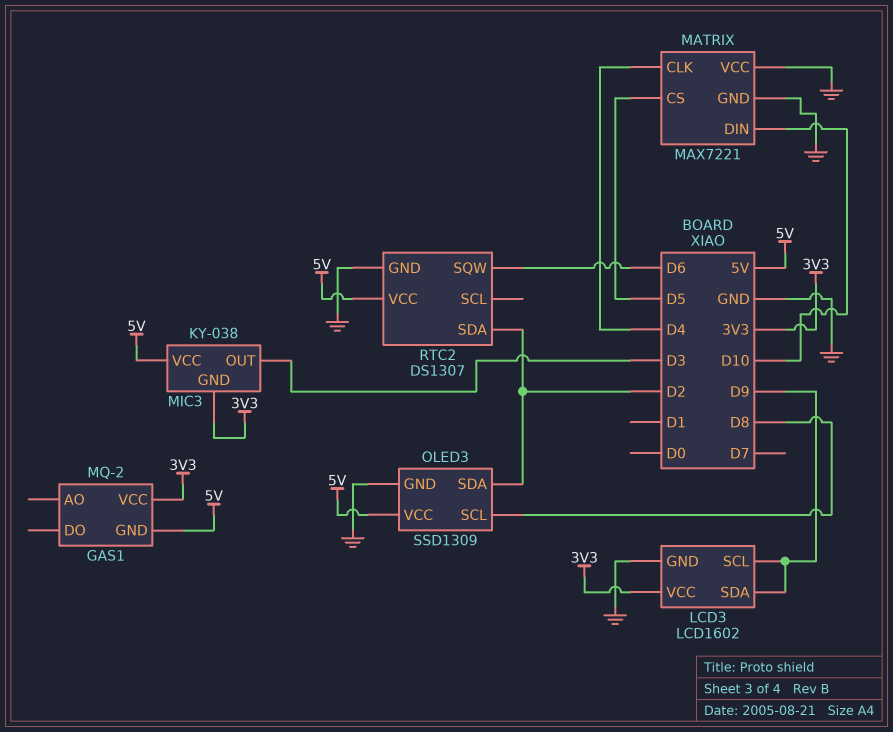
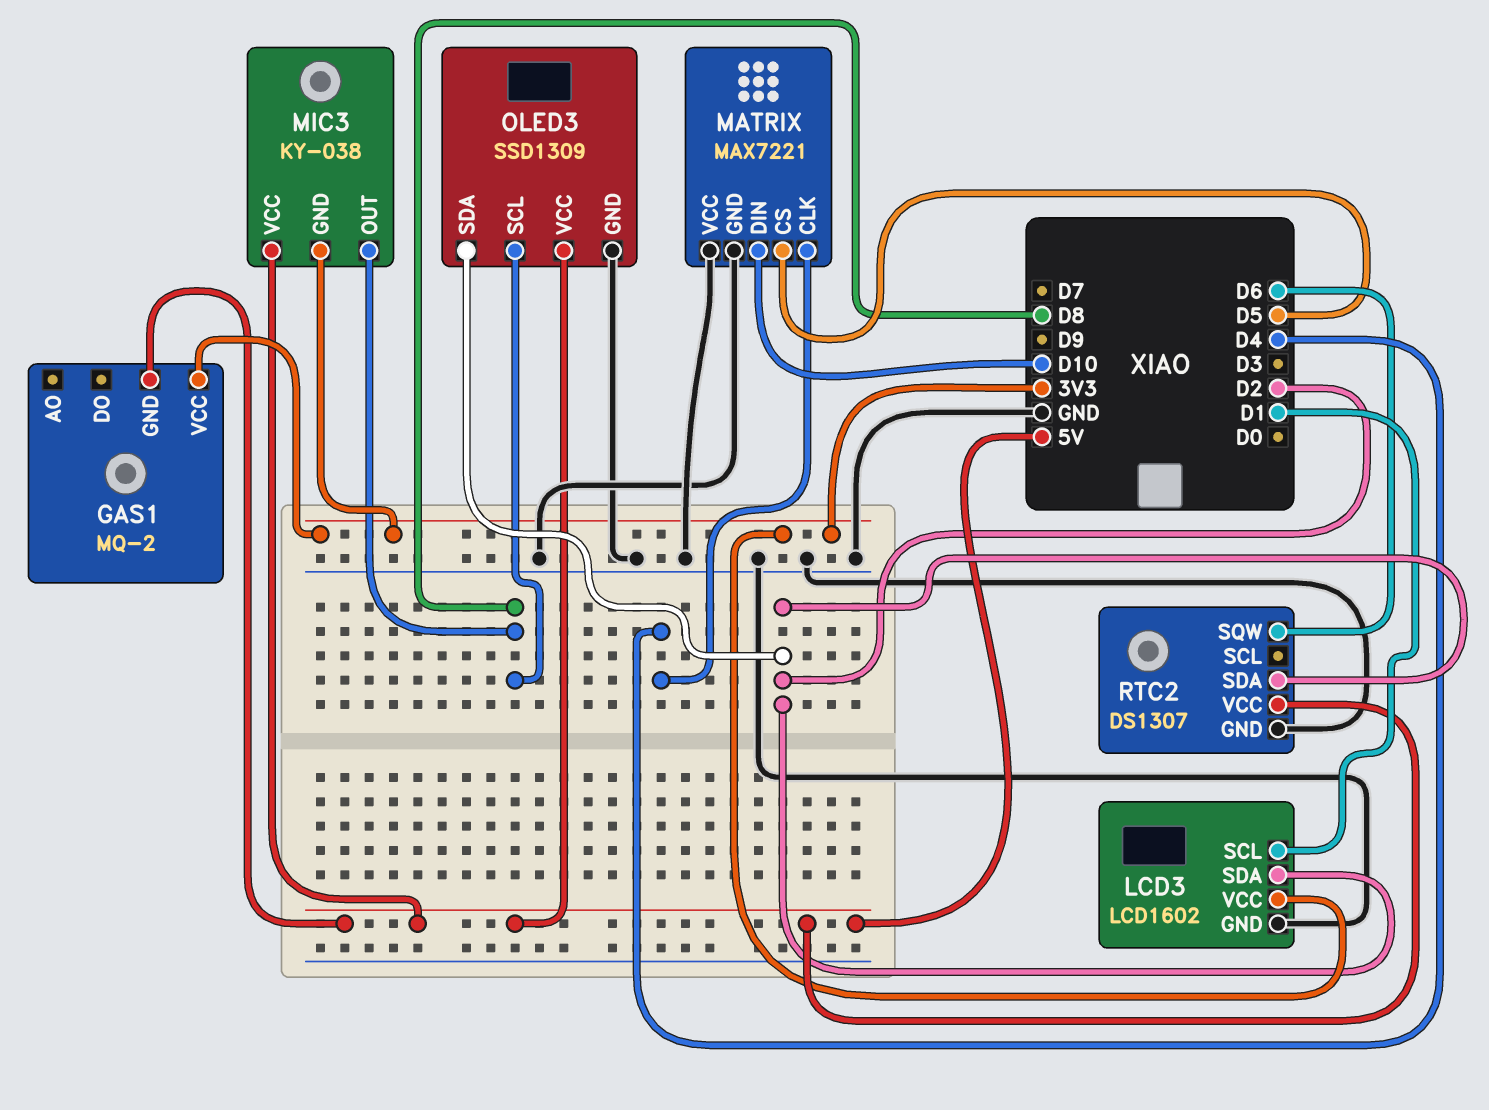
LCD3 pin SCL: D9 -> D1
LCD3 pin SDA: D9 -> D2
MIC3 pin OUT: D3 -> D8

